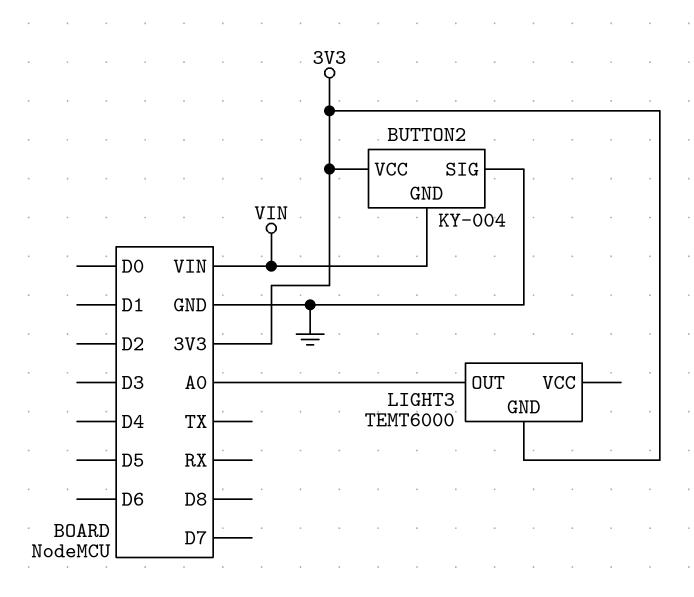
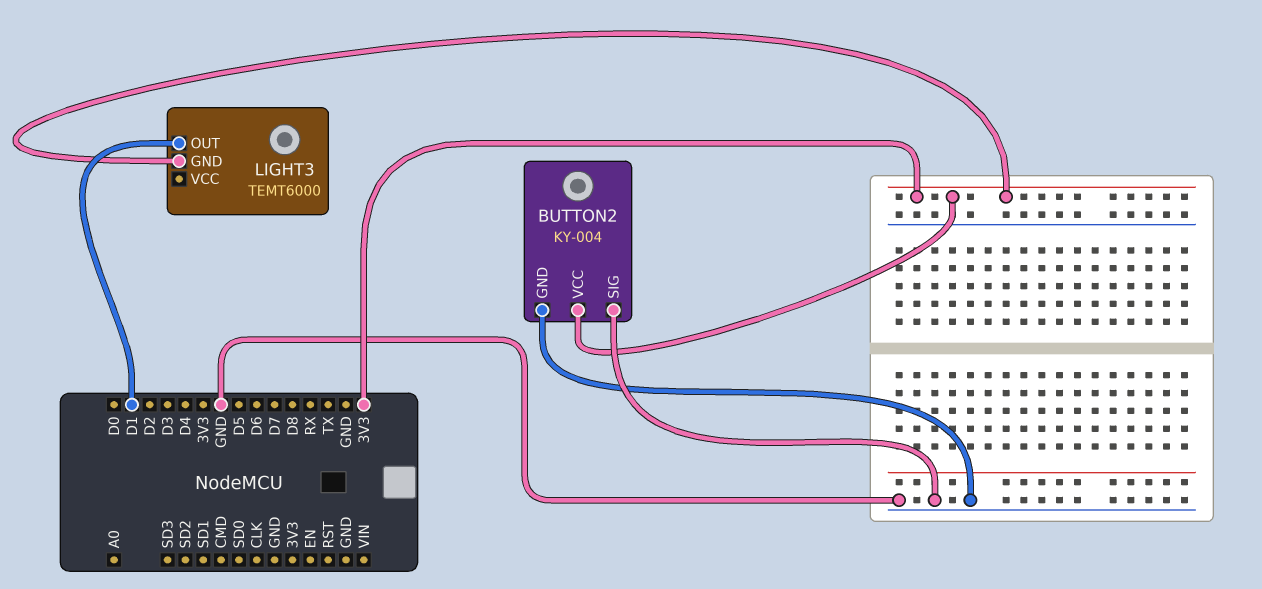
BUTTON2 pin GND: VIN -> GND
LIGHT3 pin OUT: A0 -> D1

